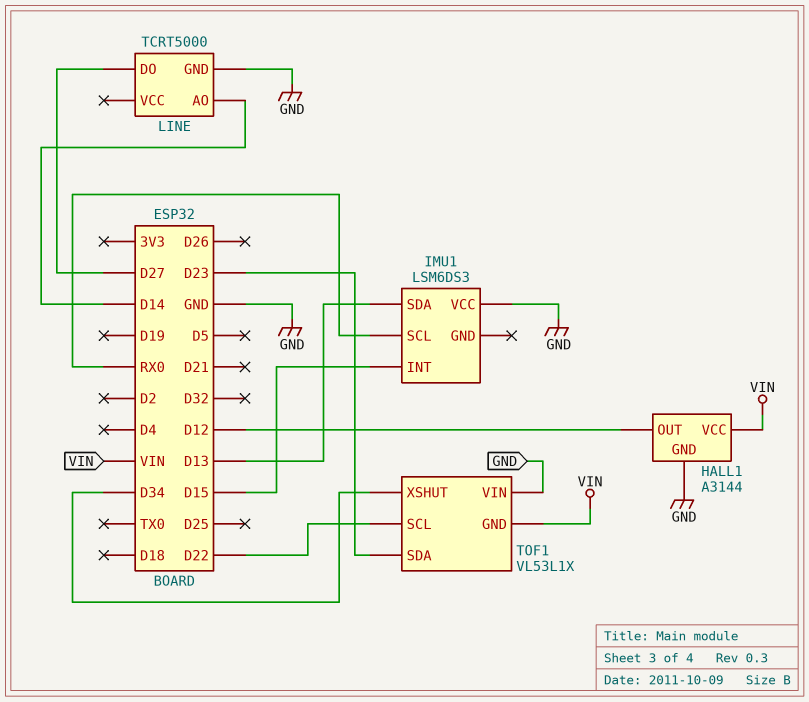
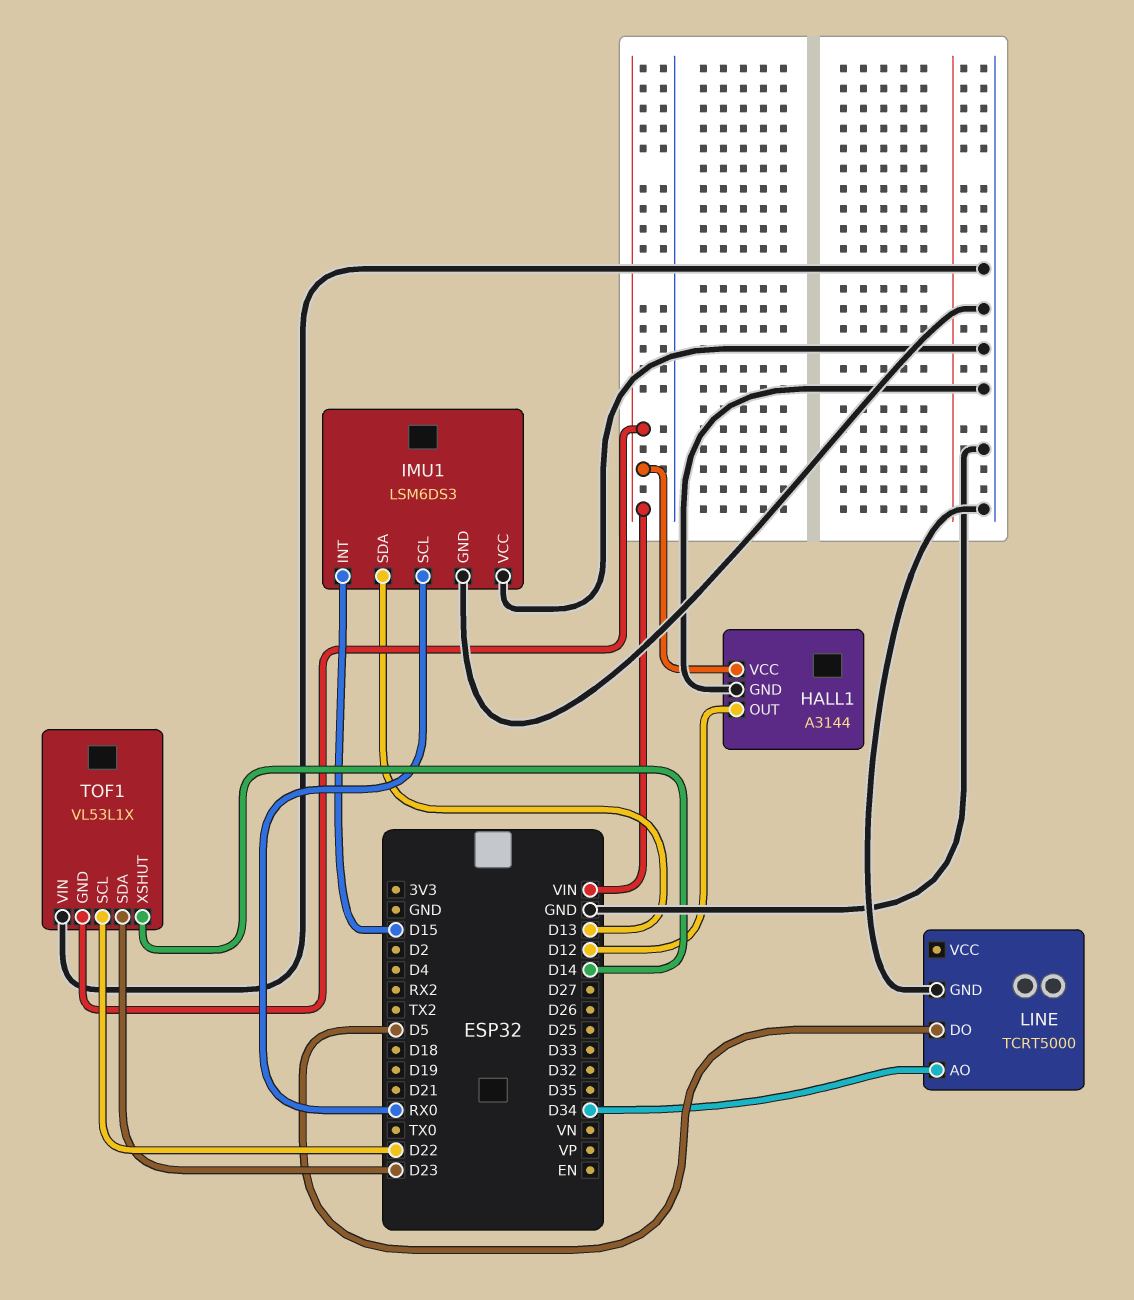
IMU1 pin GND: none -> GND
LINE pin AO: D14 -> D34
LINE pin DO: D27 -> D5
TOF1 pin XSHUT: D34 -> D14

